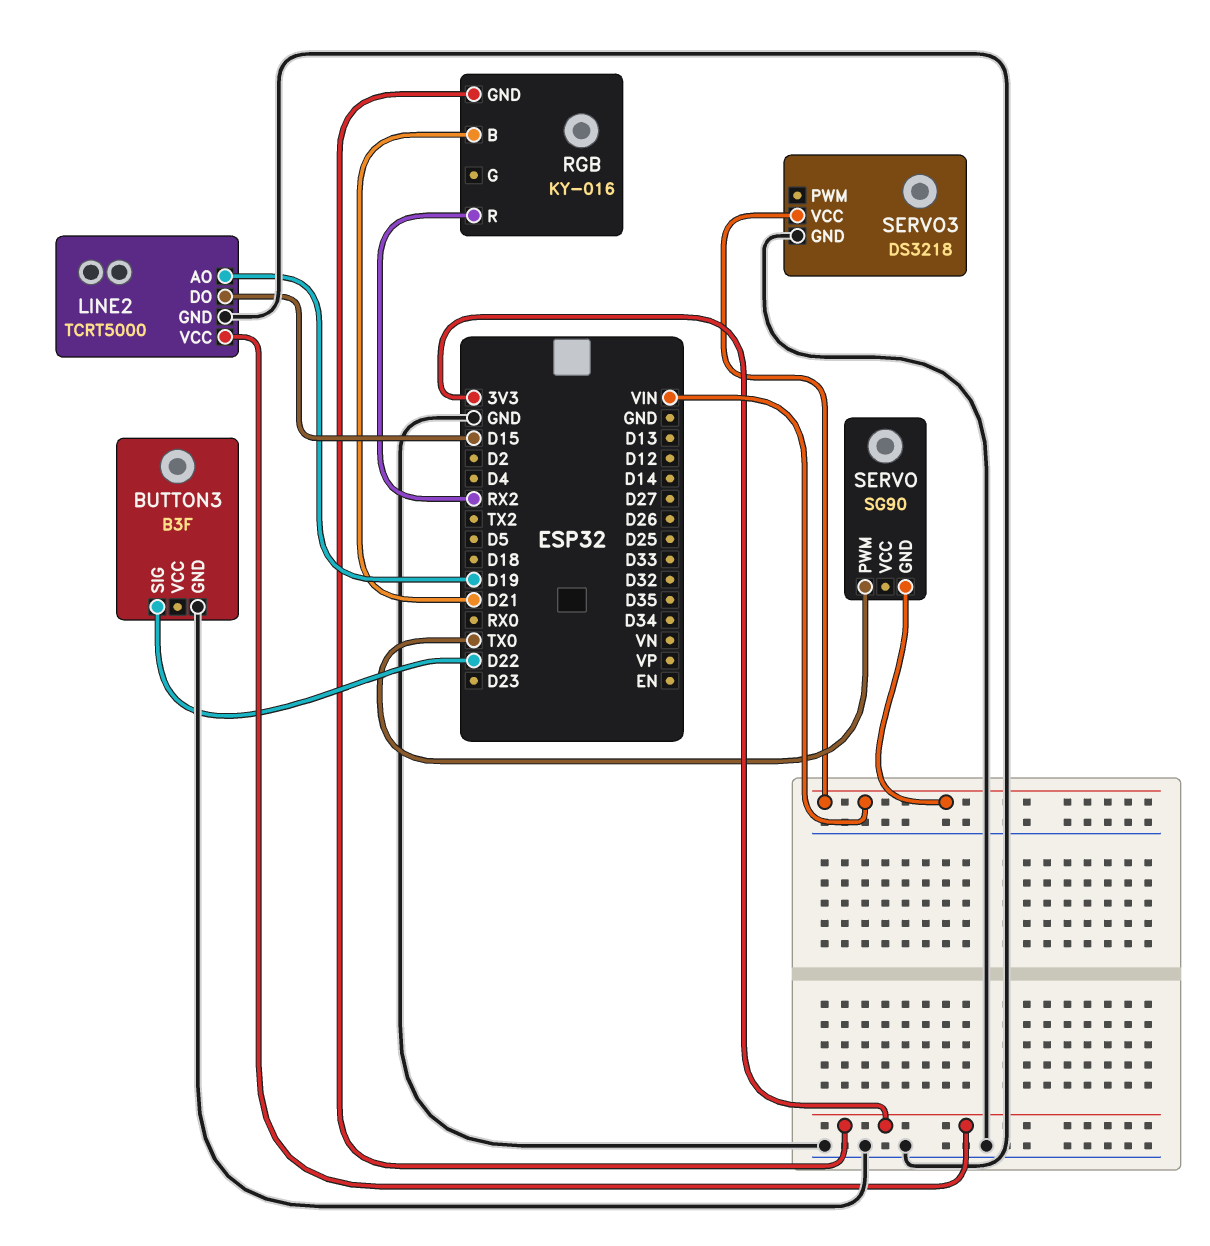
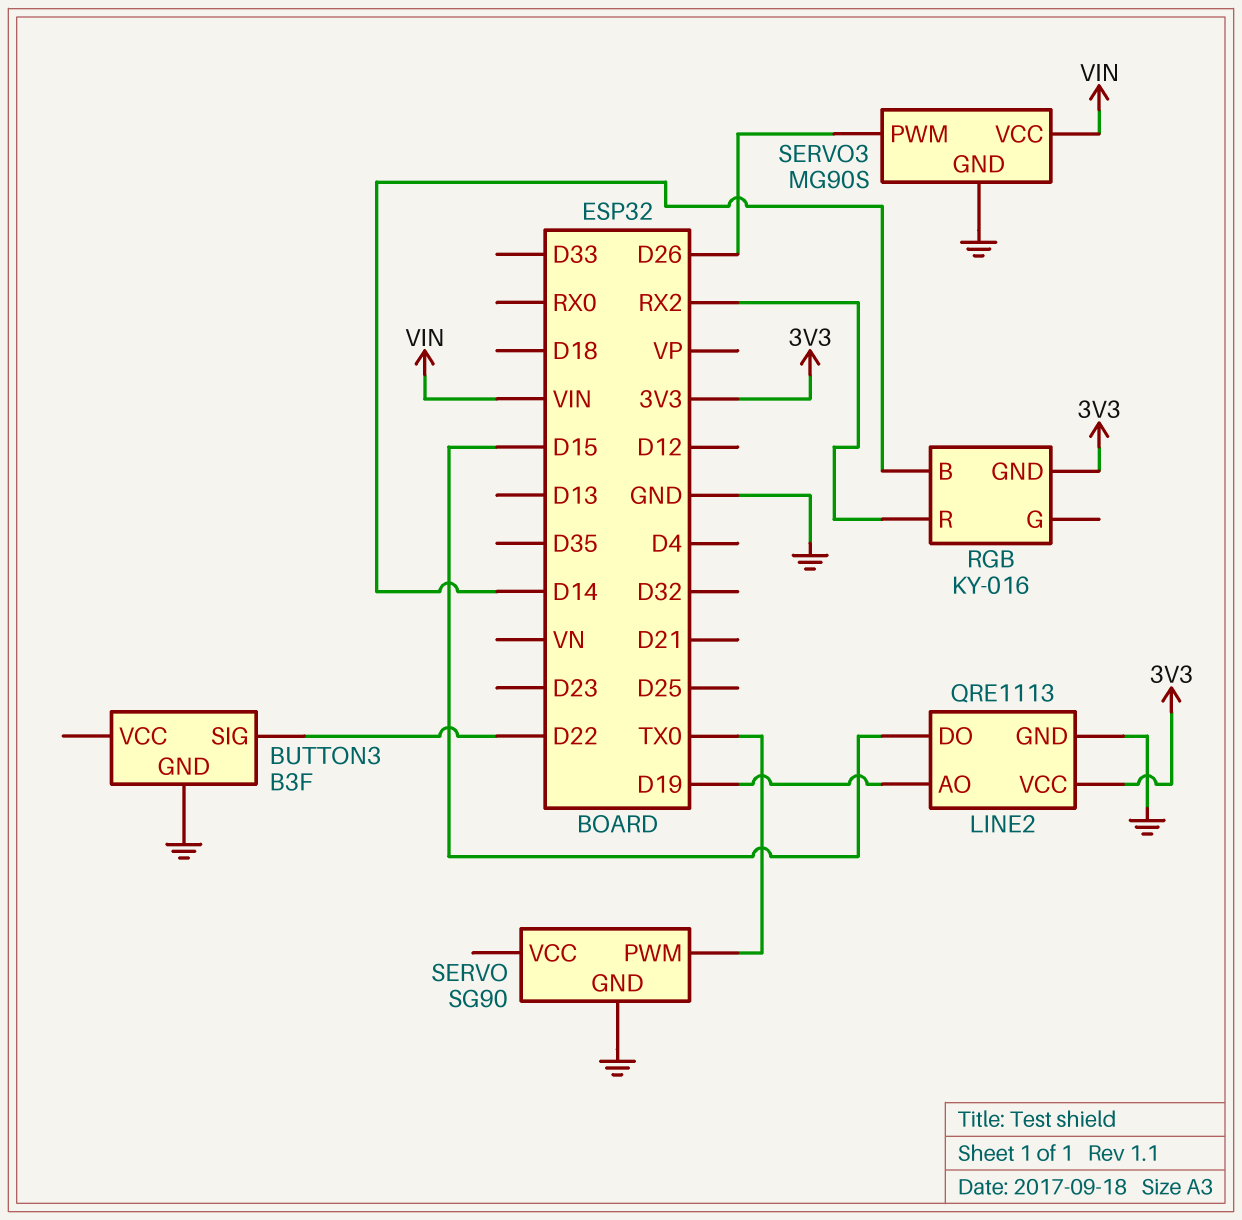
LINE2: TCRT5000 -> QRE1113
RGB pin B: D21 -> D14
SERVO pin GND: VIN -> GND
SERVO3: DS3218 -> MG90S
SERVO3 pin PWM: none -> D26

